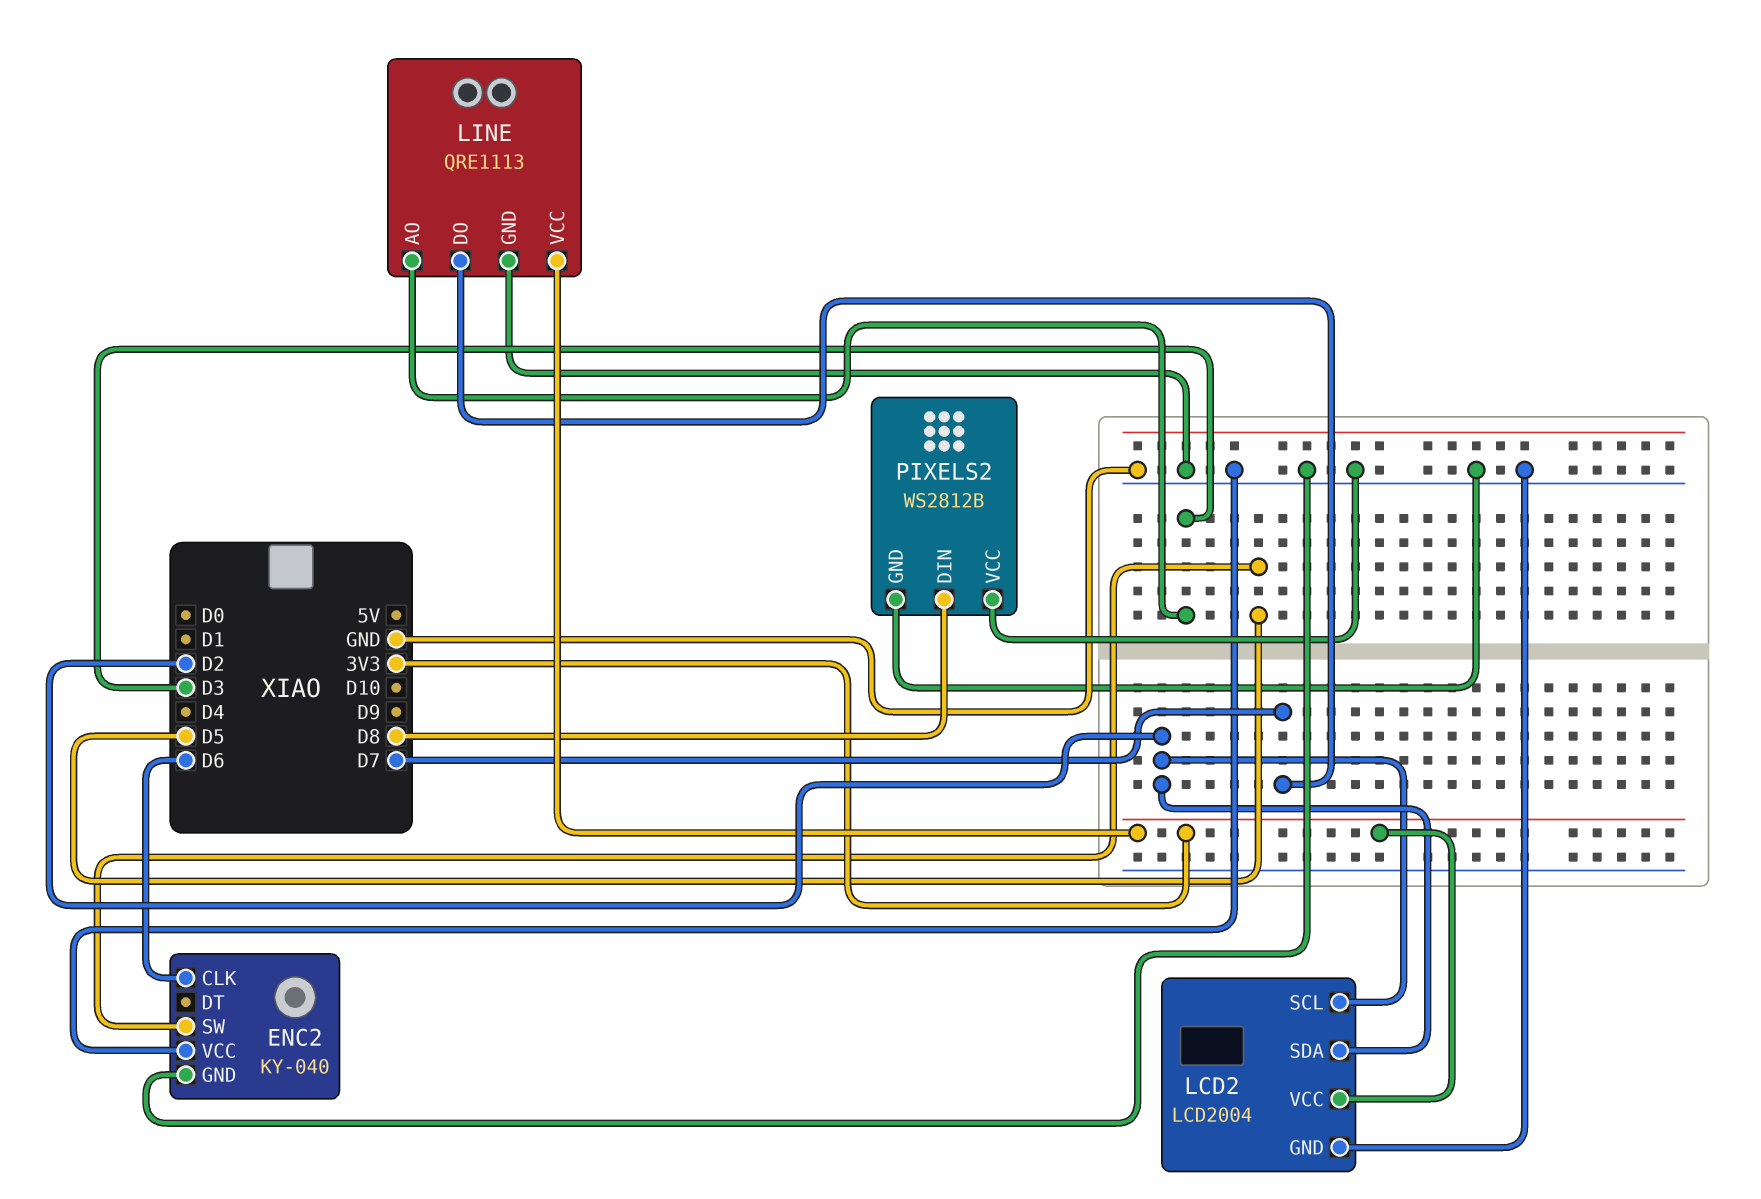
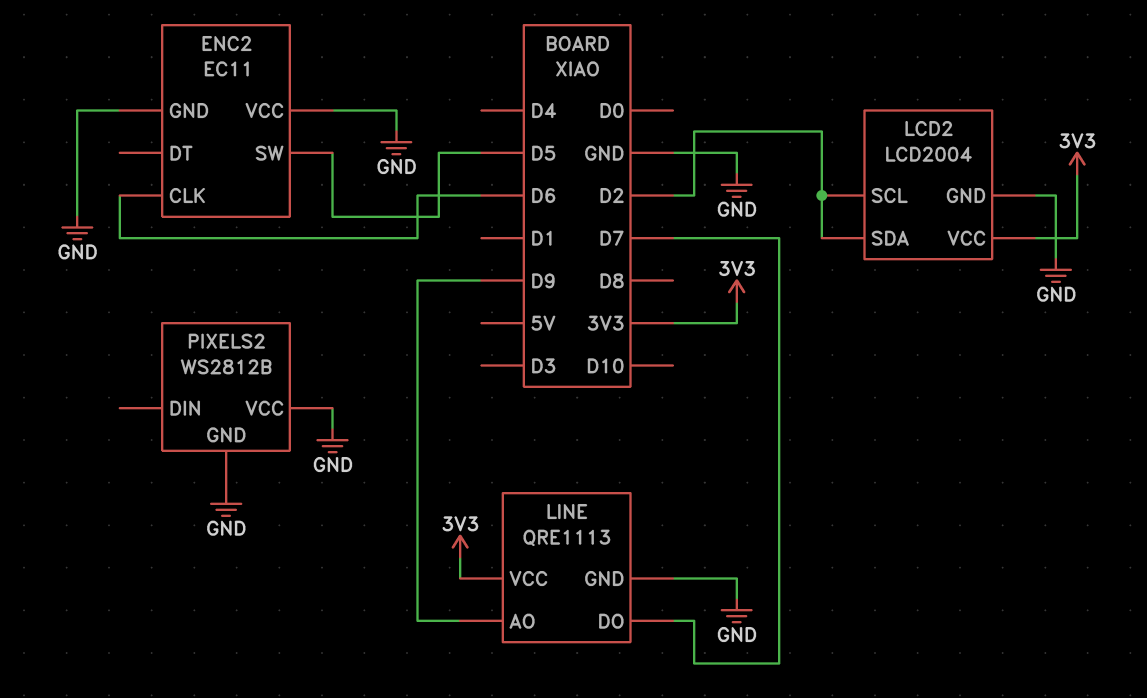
ENC2: KY-040 -> EC11
LINE pin AO: D3 -> D9
PIXELS2 pin DIN: D8 -> none

